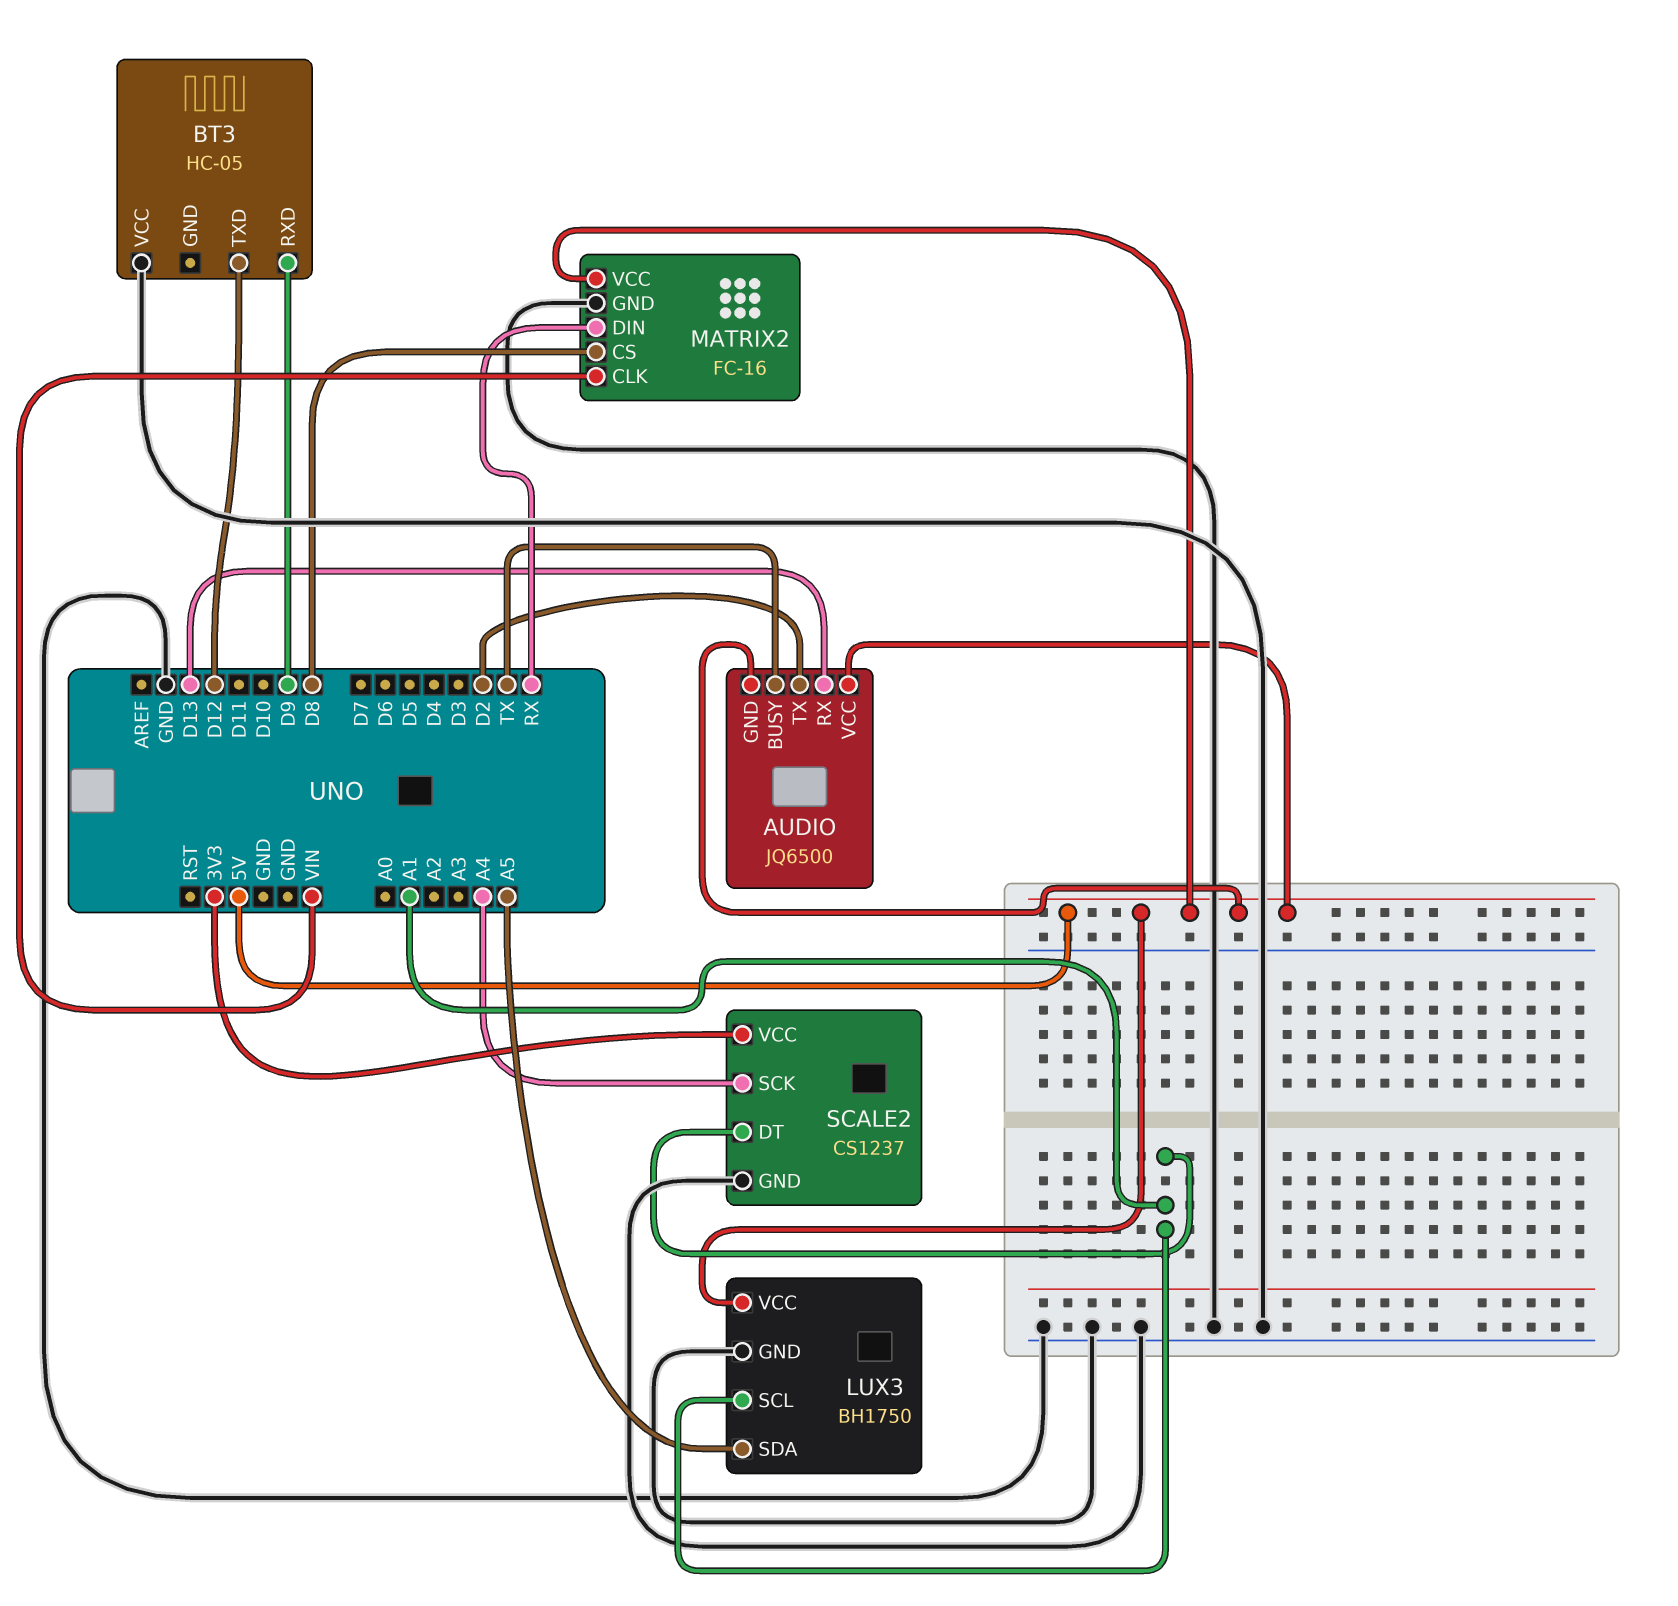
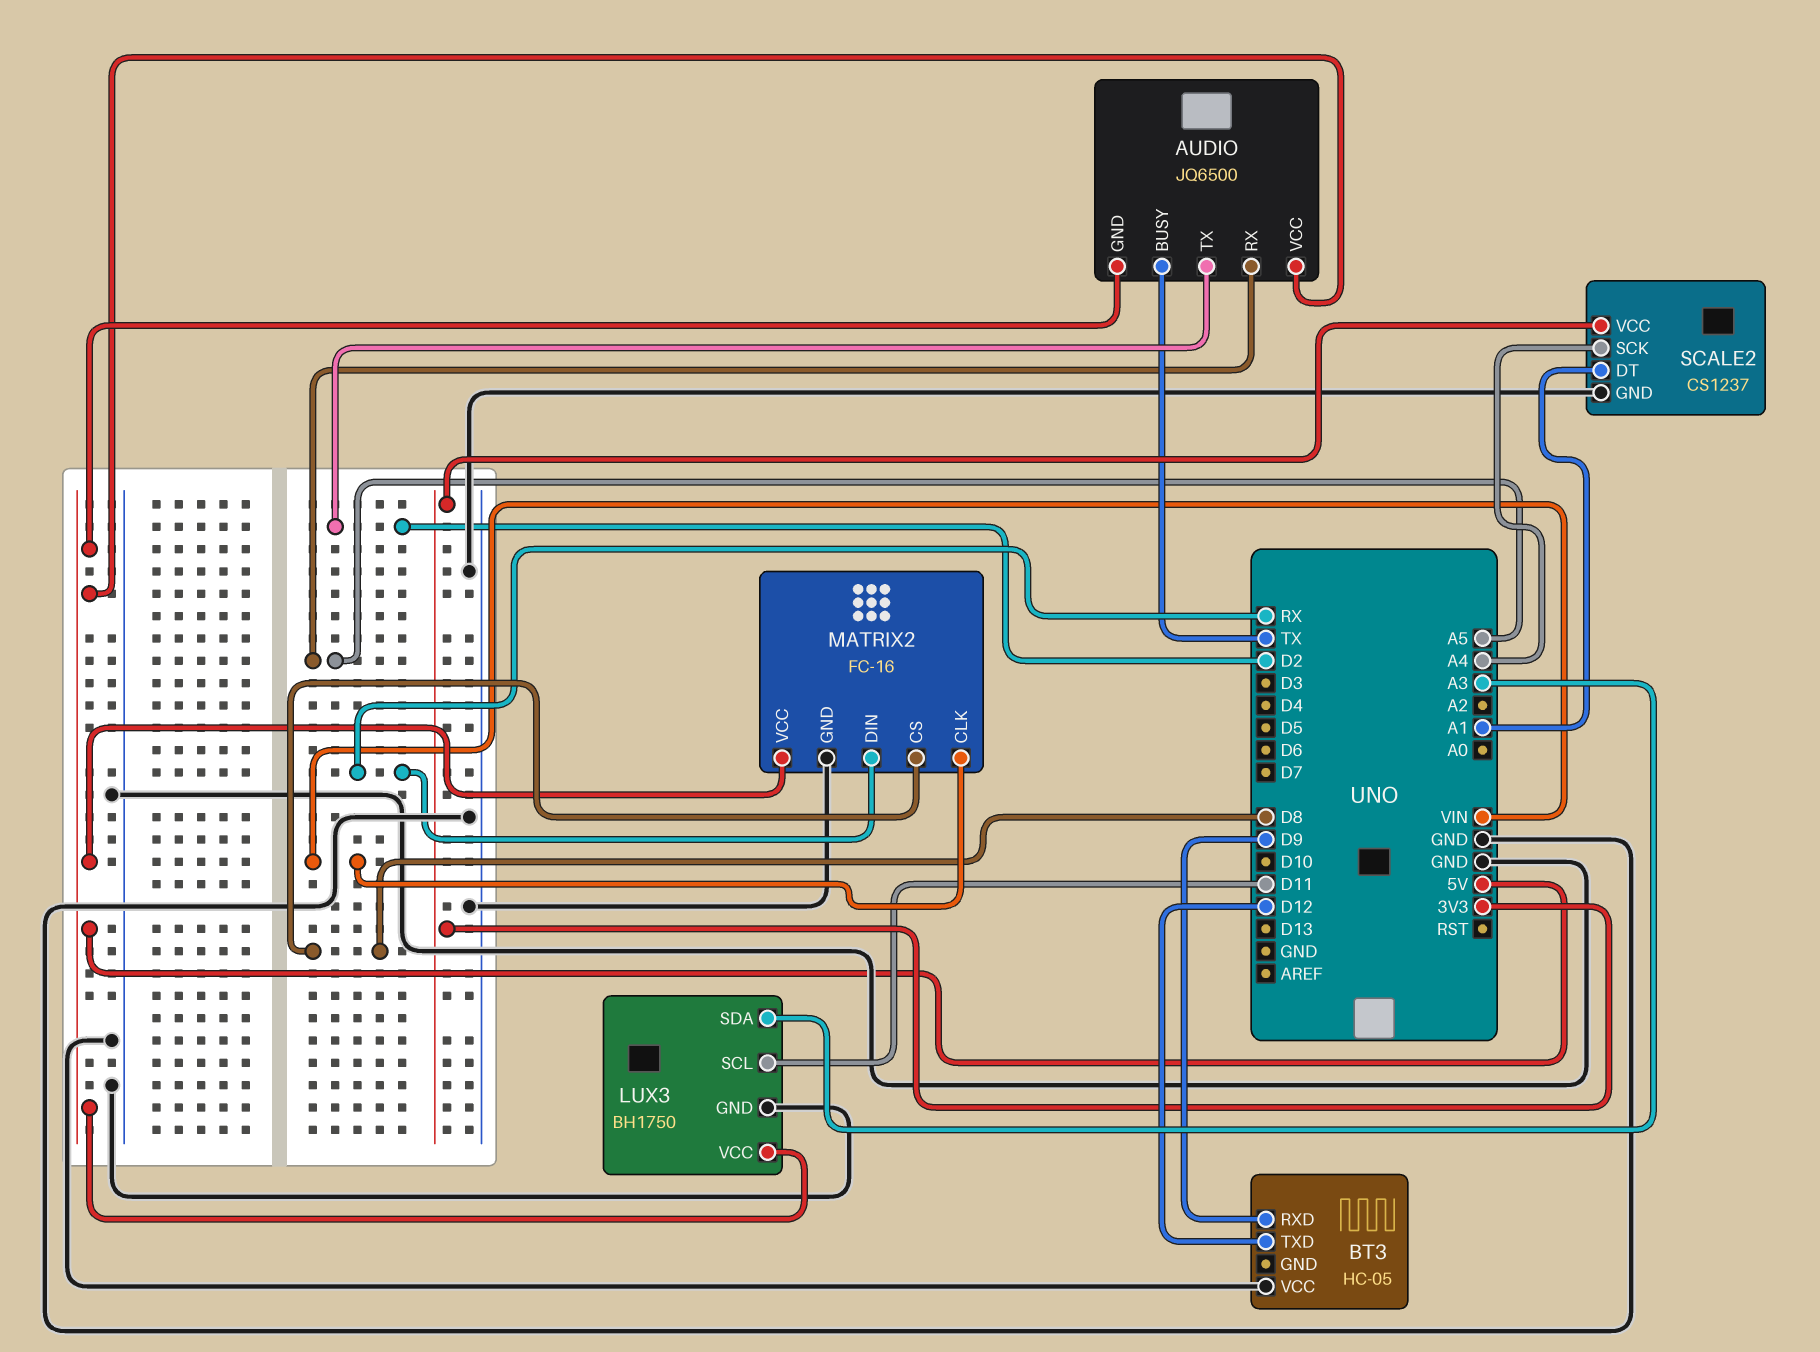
AUDIO pin RX: D13 -> A5
LUX3 pin SCL: A1 -> D11
LUX3 pin SDA: A5 -> A3

